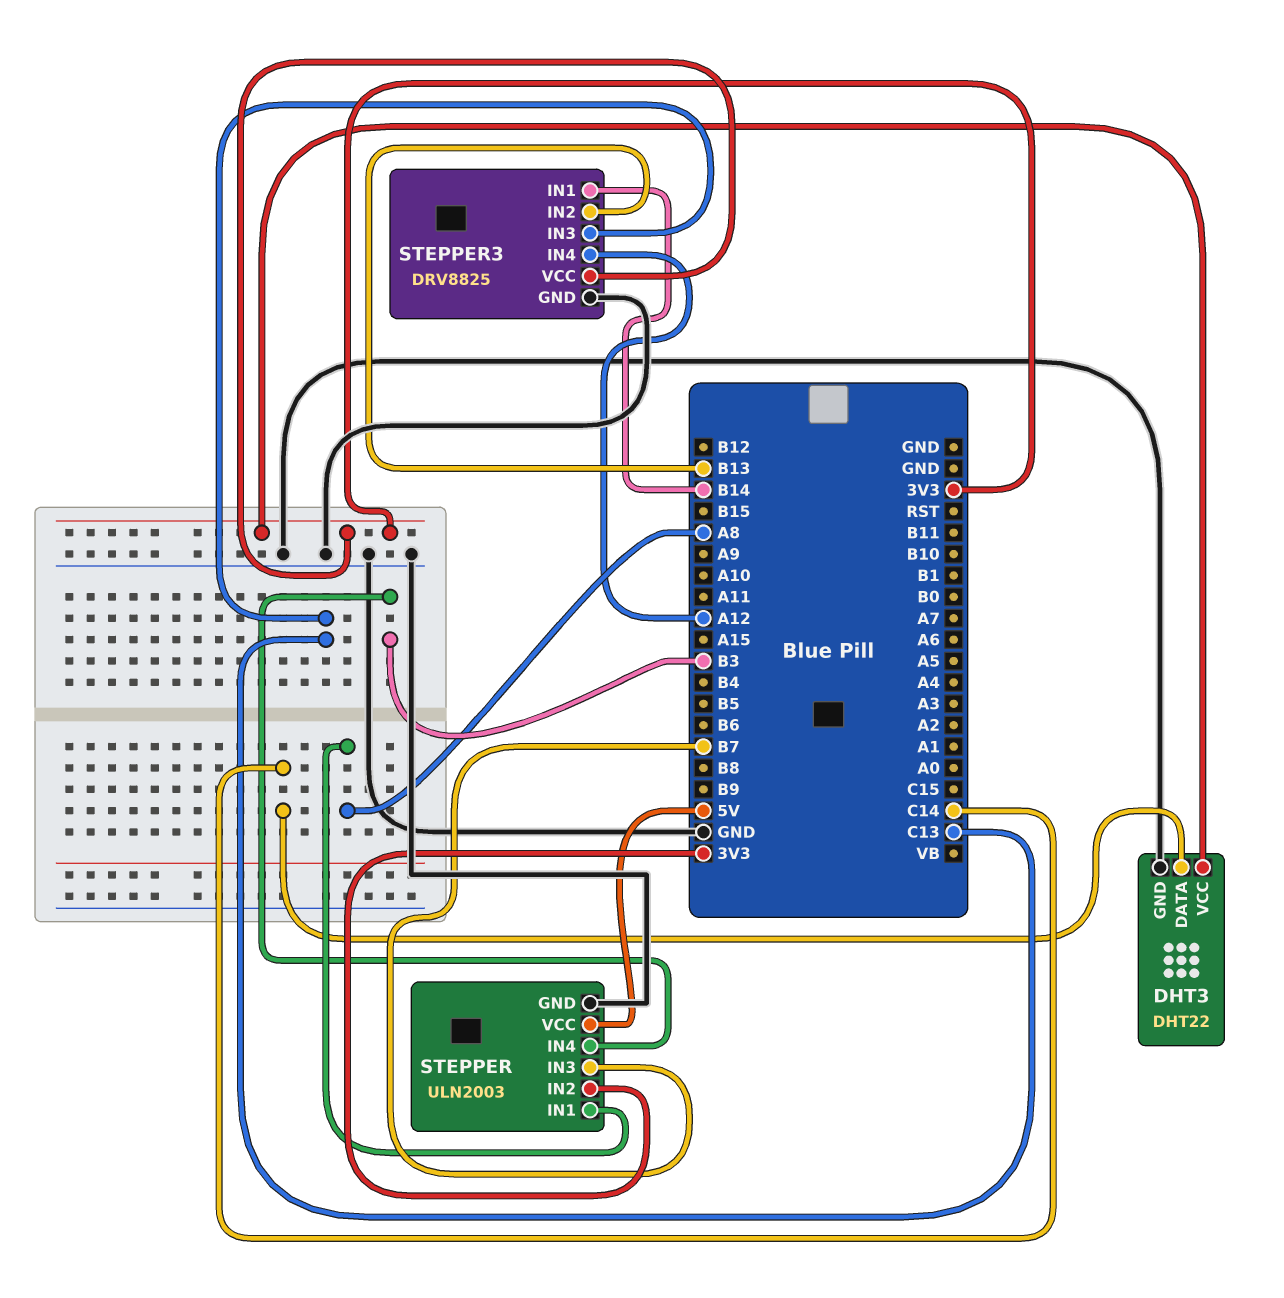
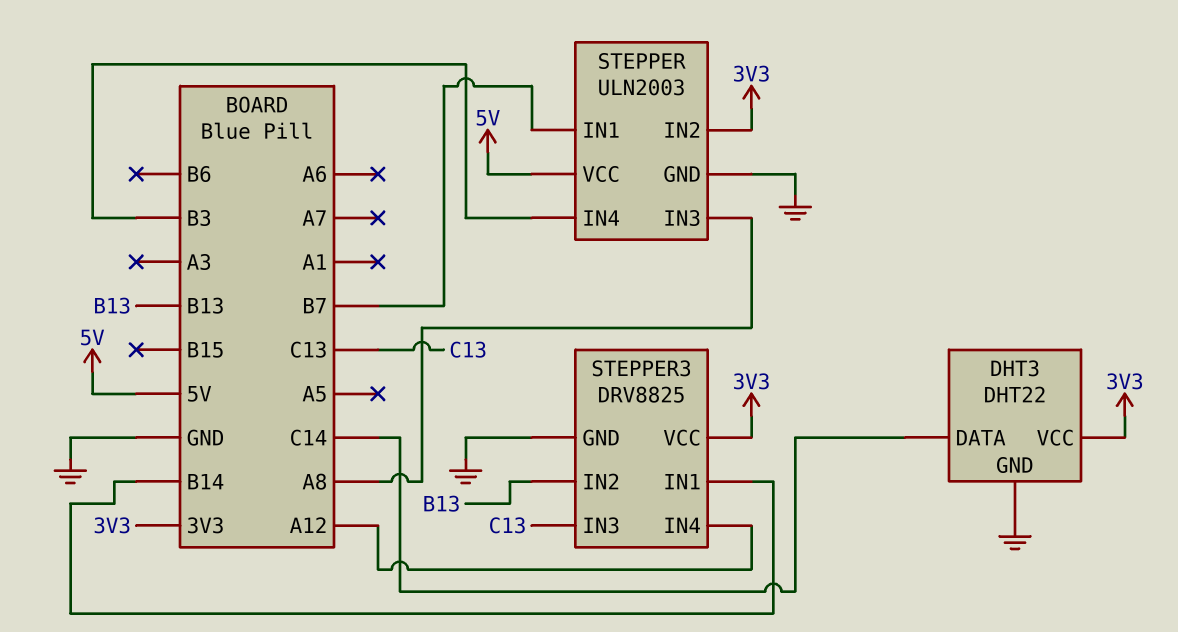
STEPPER pin IN1: A8 -> B7
STEPPER pin IN3: B7 -> A8

